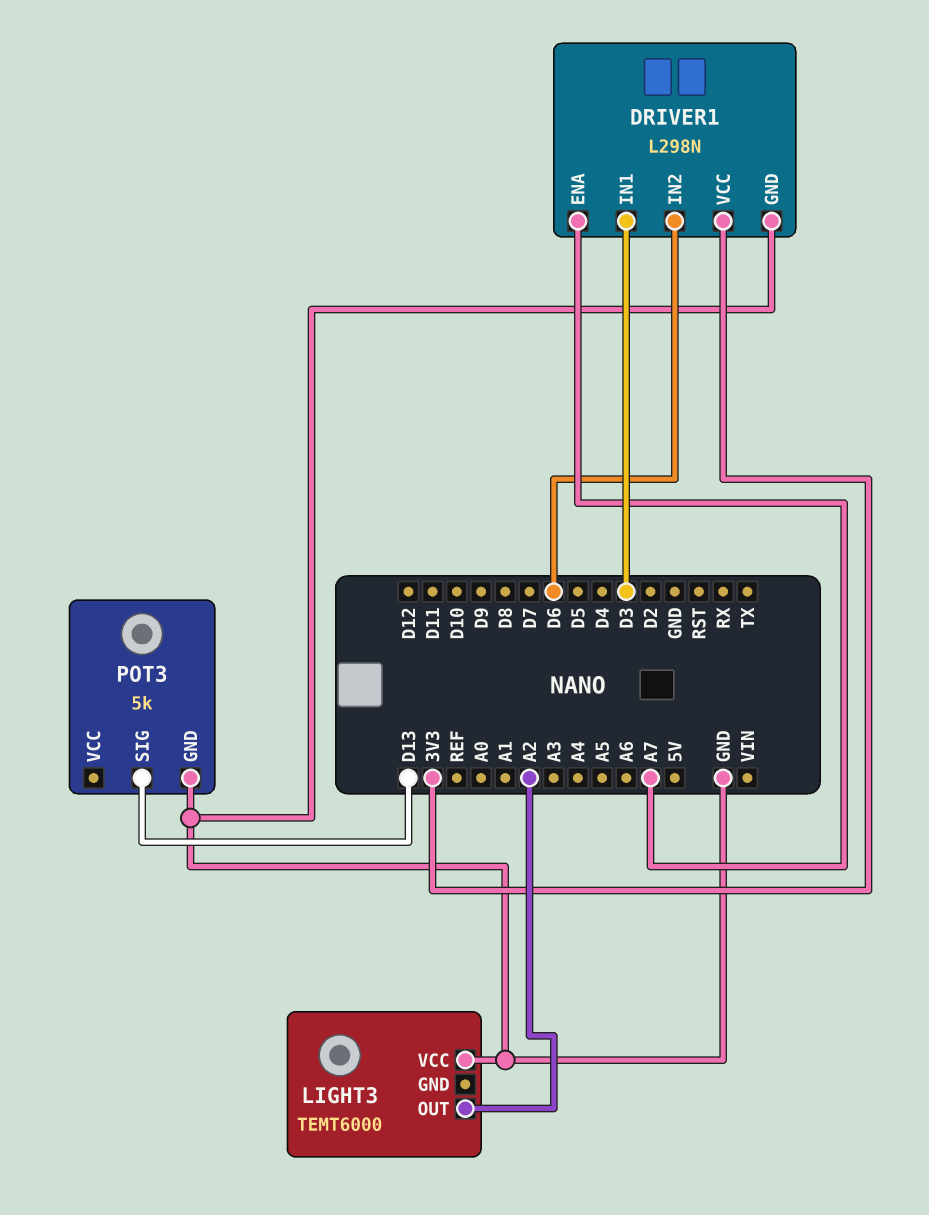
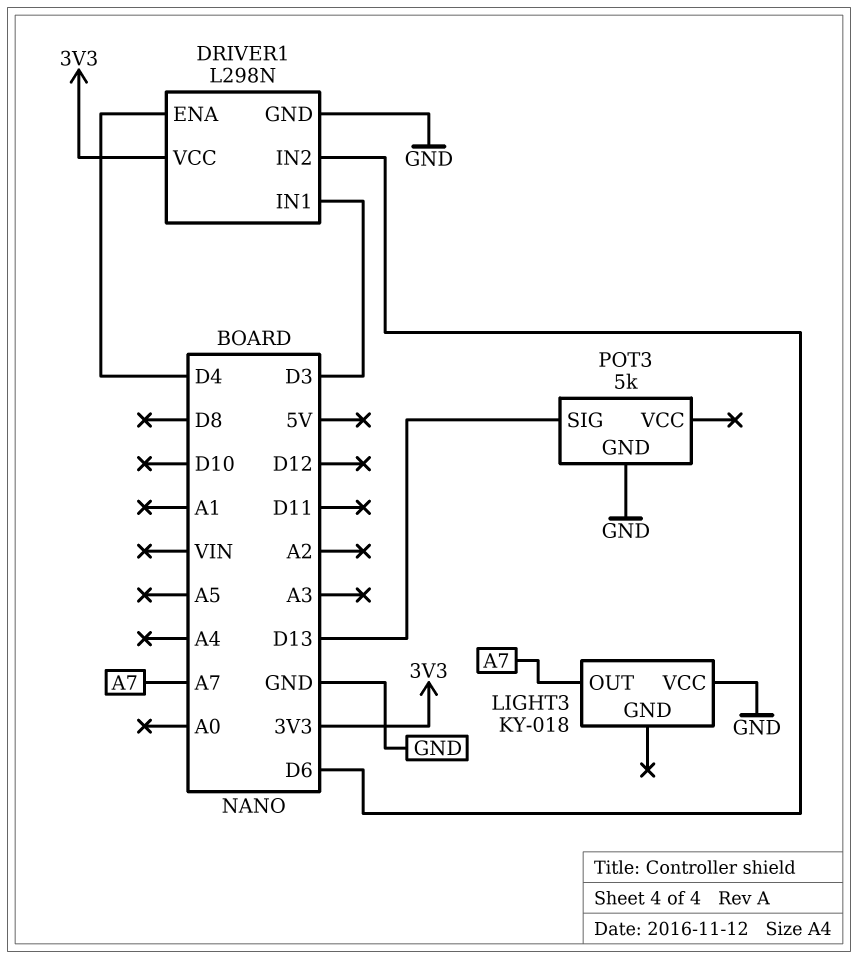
DRIVER1 pin ENA: A7 -> D4
LIGHT3: TEMT6000 -> KY-018
LIGHT3 pin OUT: A2 -> A7

